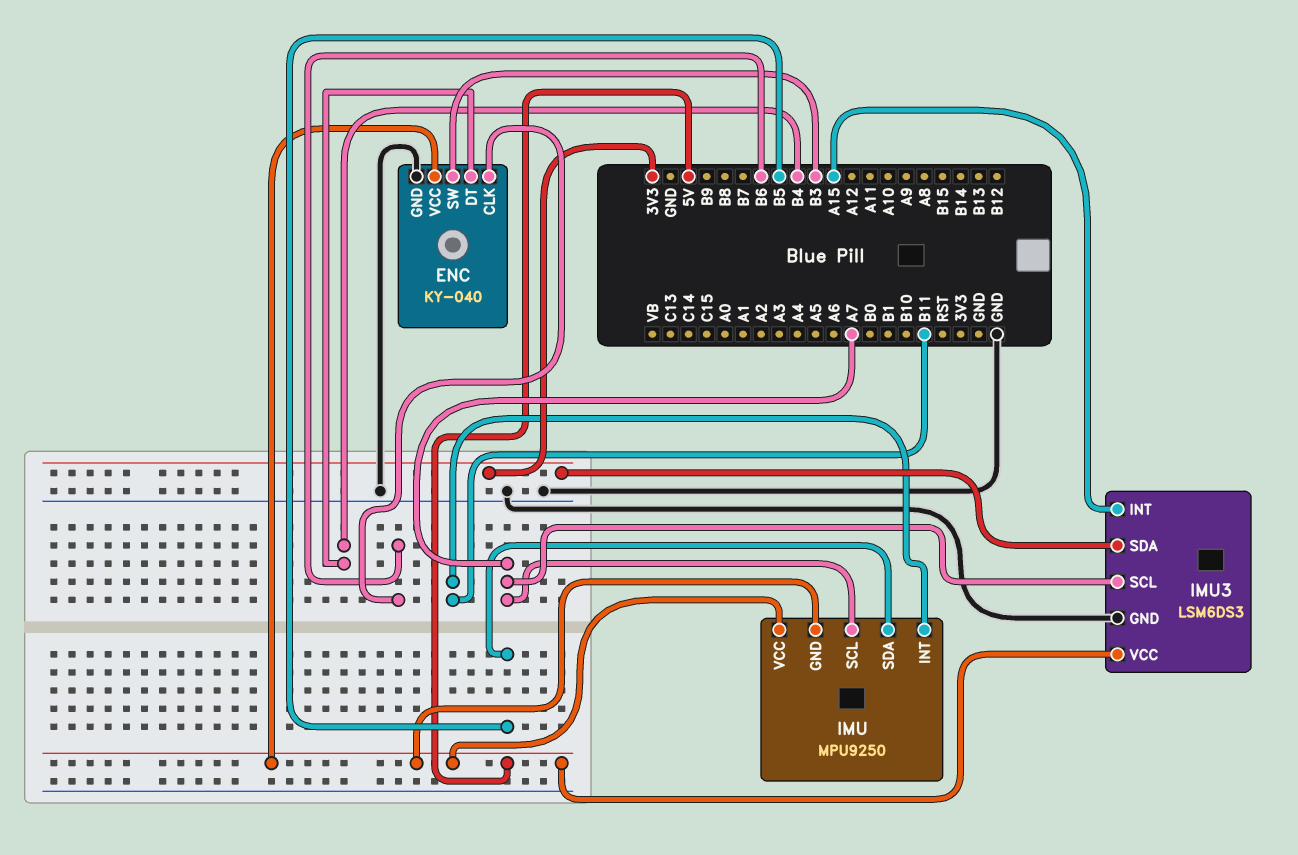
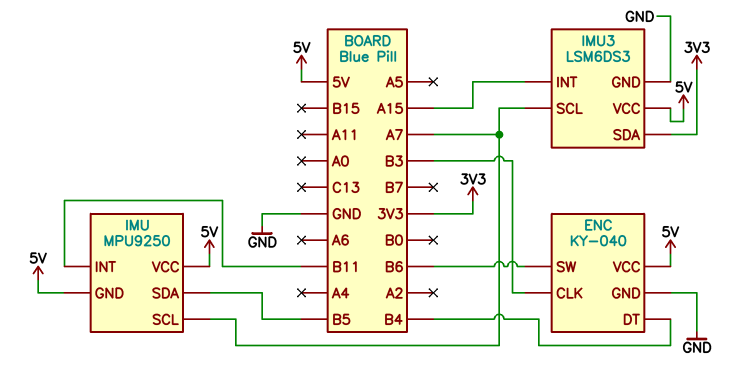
ENC pin CLK: B6 -> B3
ENC pin SW: B3 -> B6

